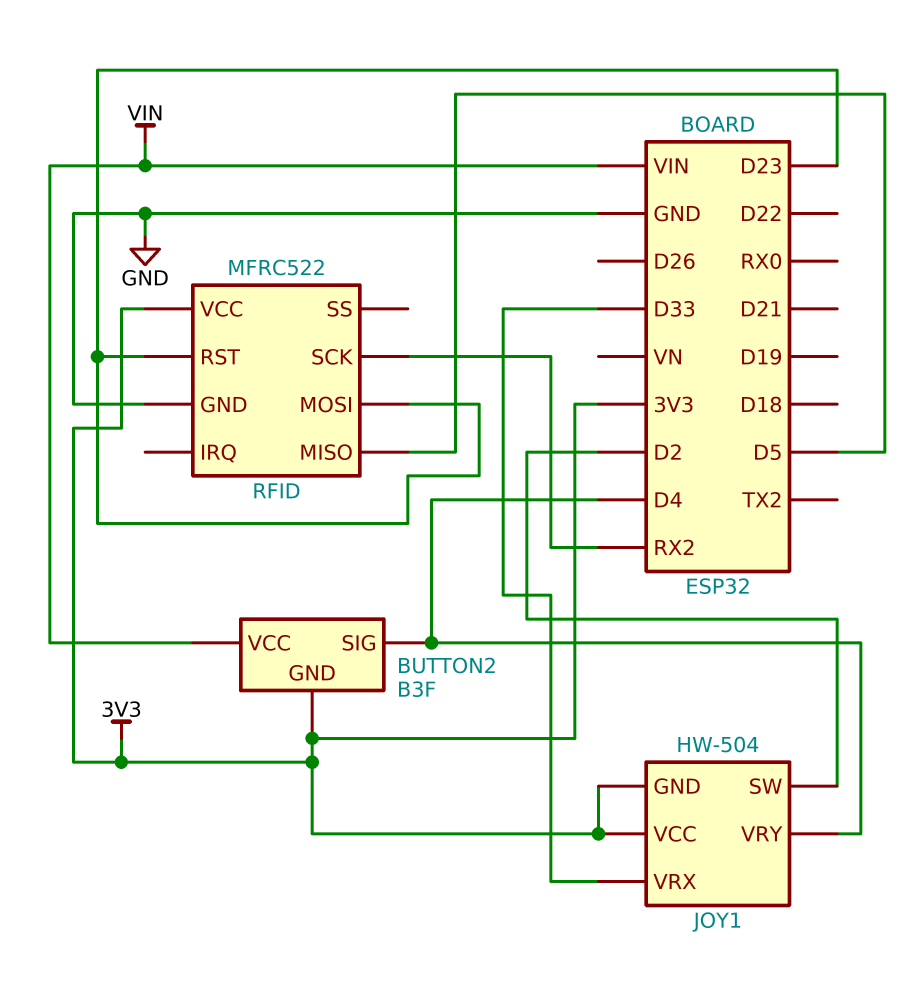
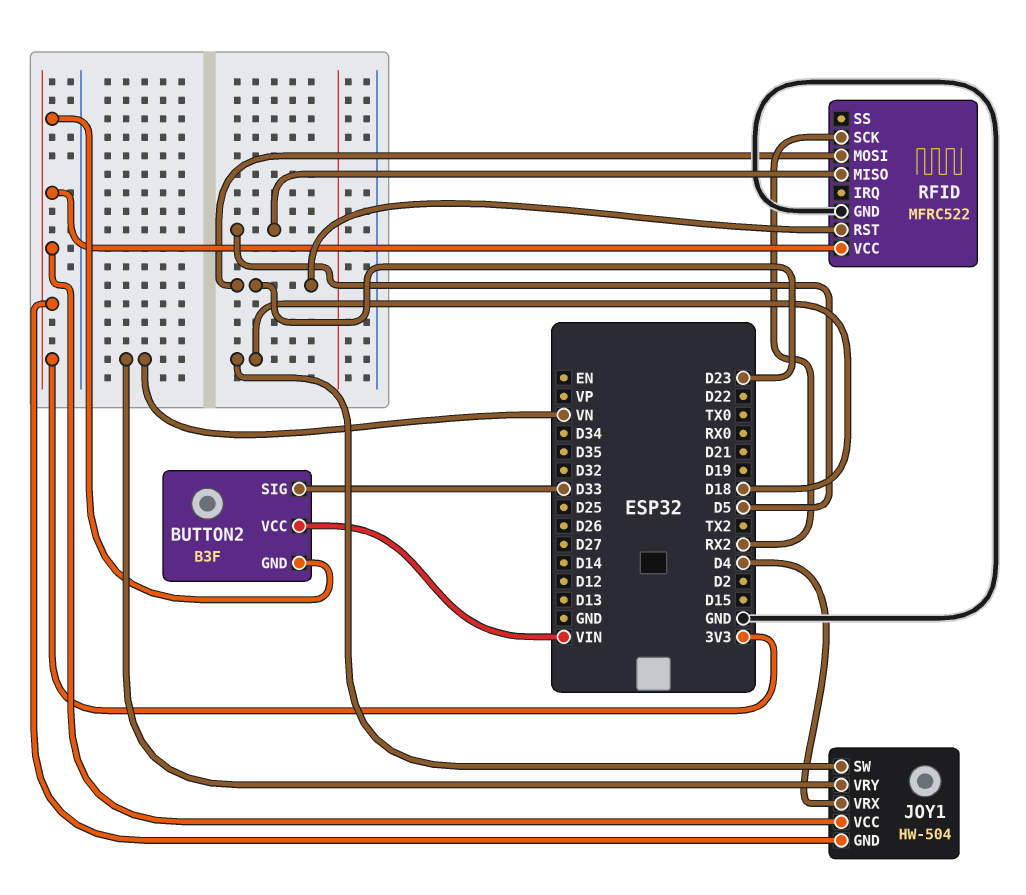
BUTTON2 pin SIG: D4 -> D33
JOY1 pin SW: D2 -> D18
JOY1 pin VRX: D33 -> D4
JOY1 pin VRY: D4 -> VN

